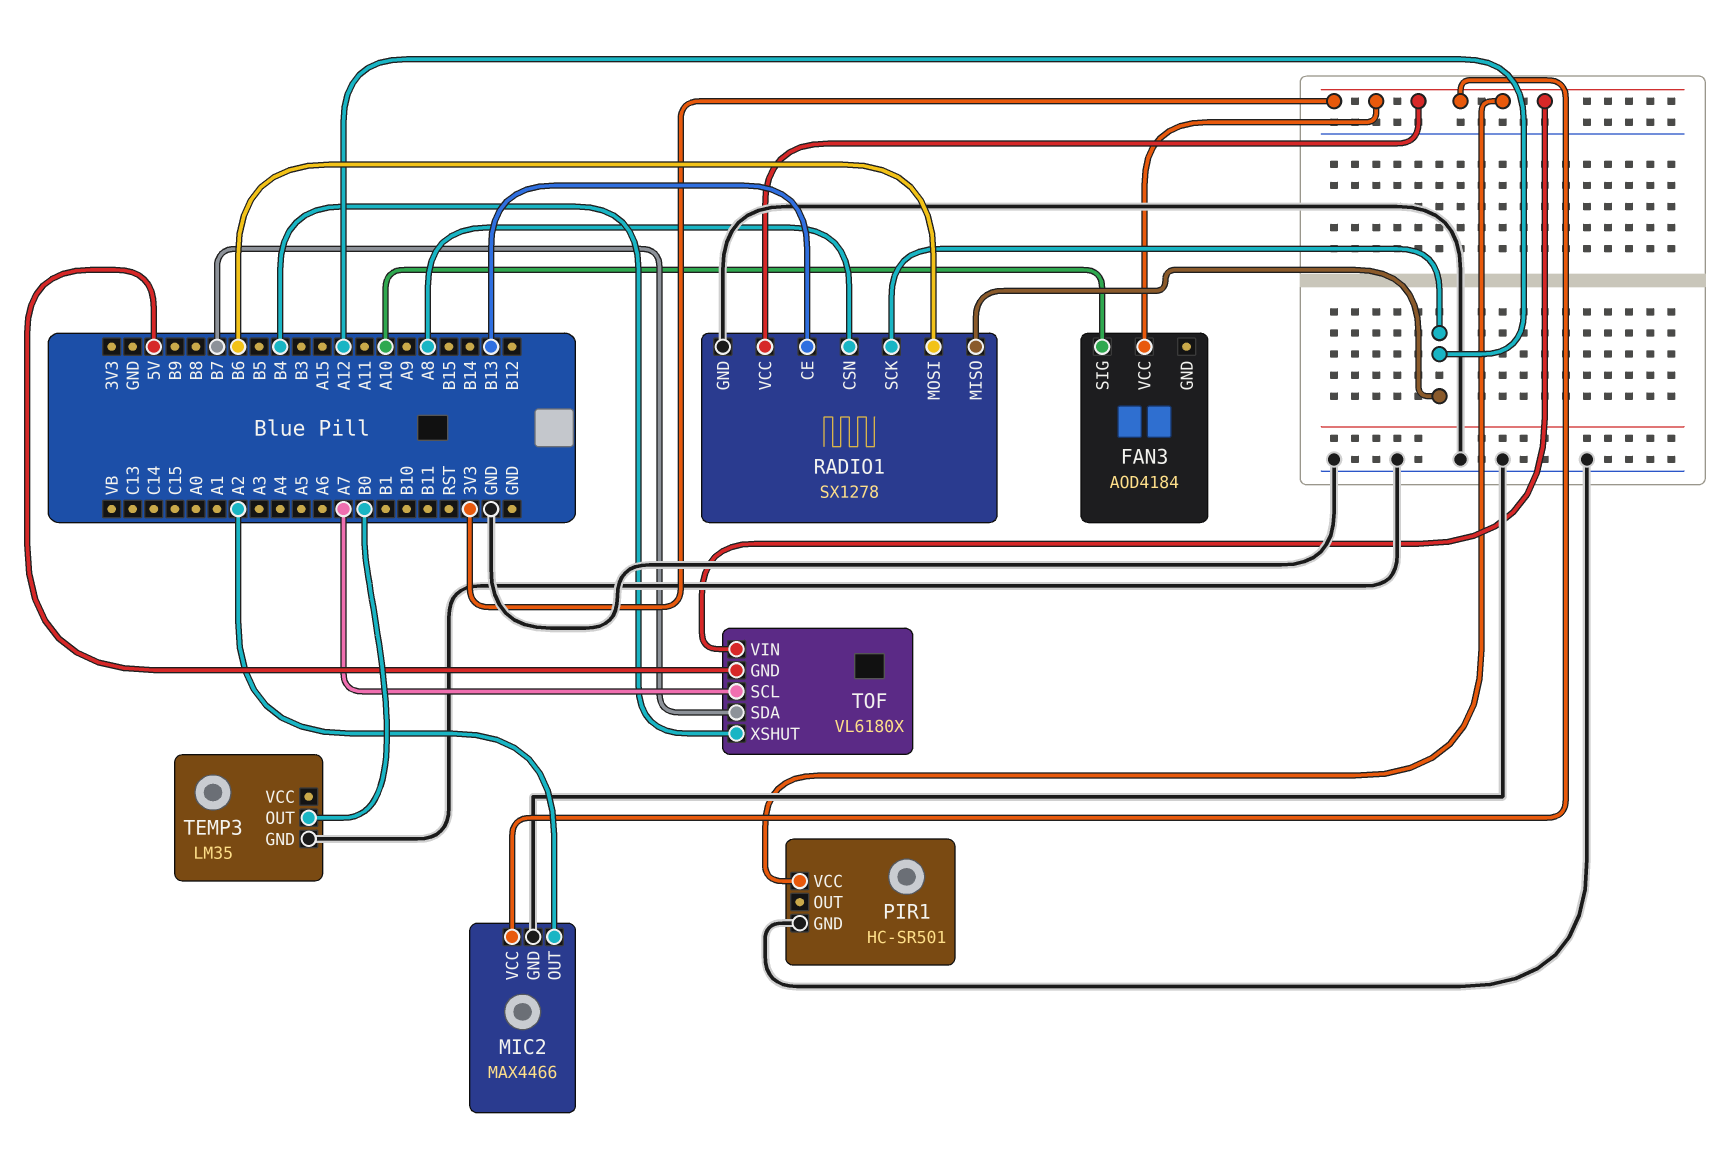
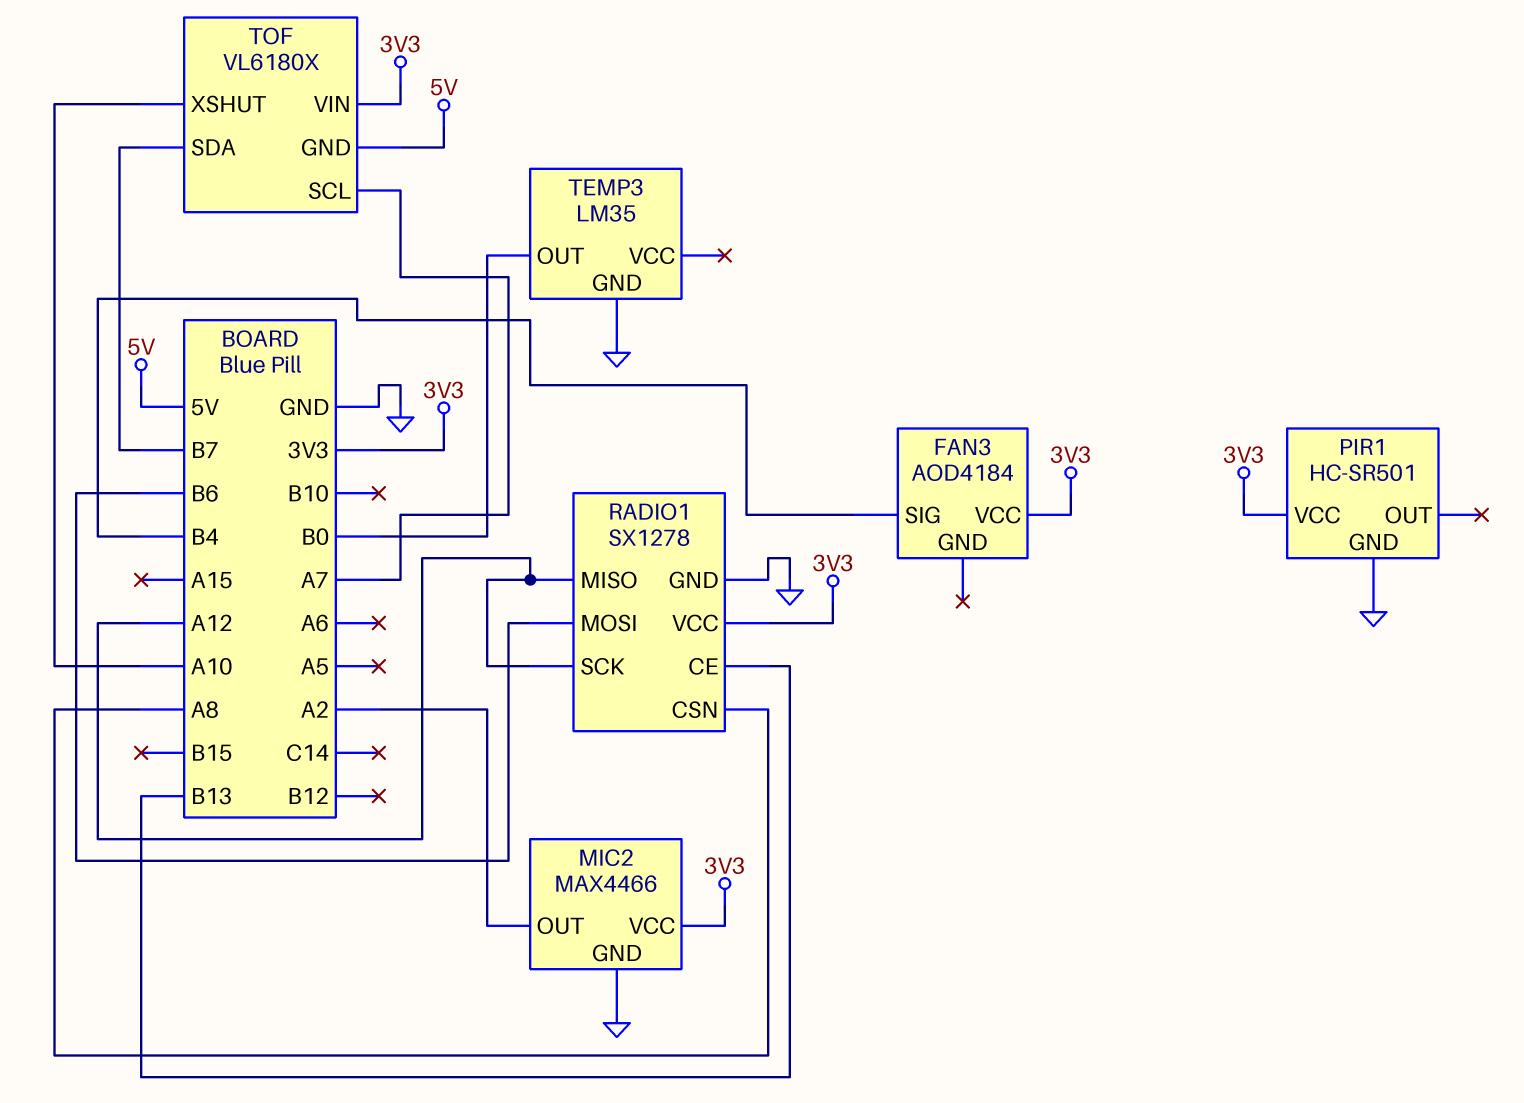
FAN3 pin SIG: A10 -> B4
TOF pin XSHUT: B4 -> A10

